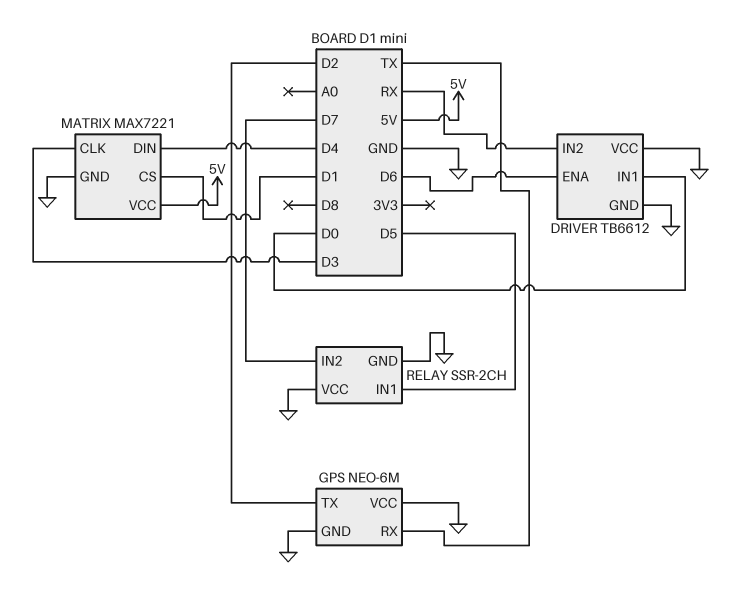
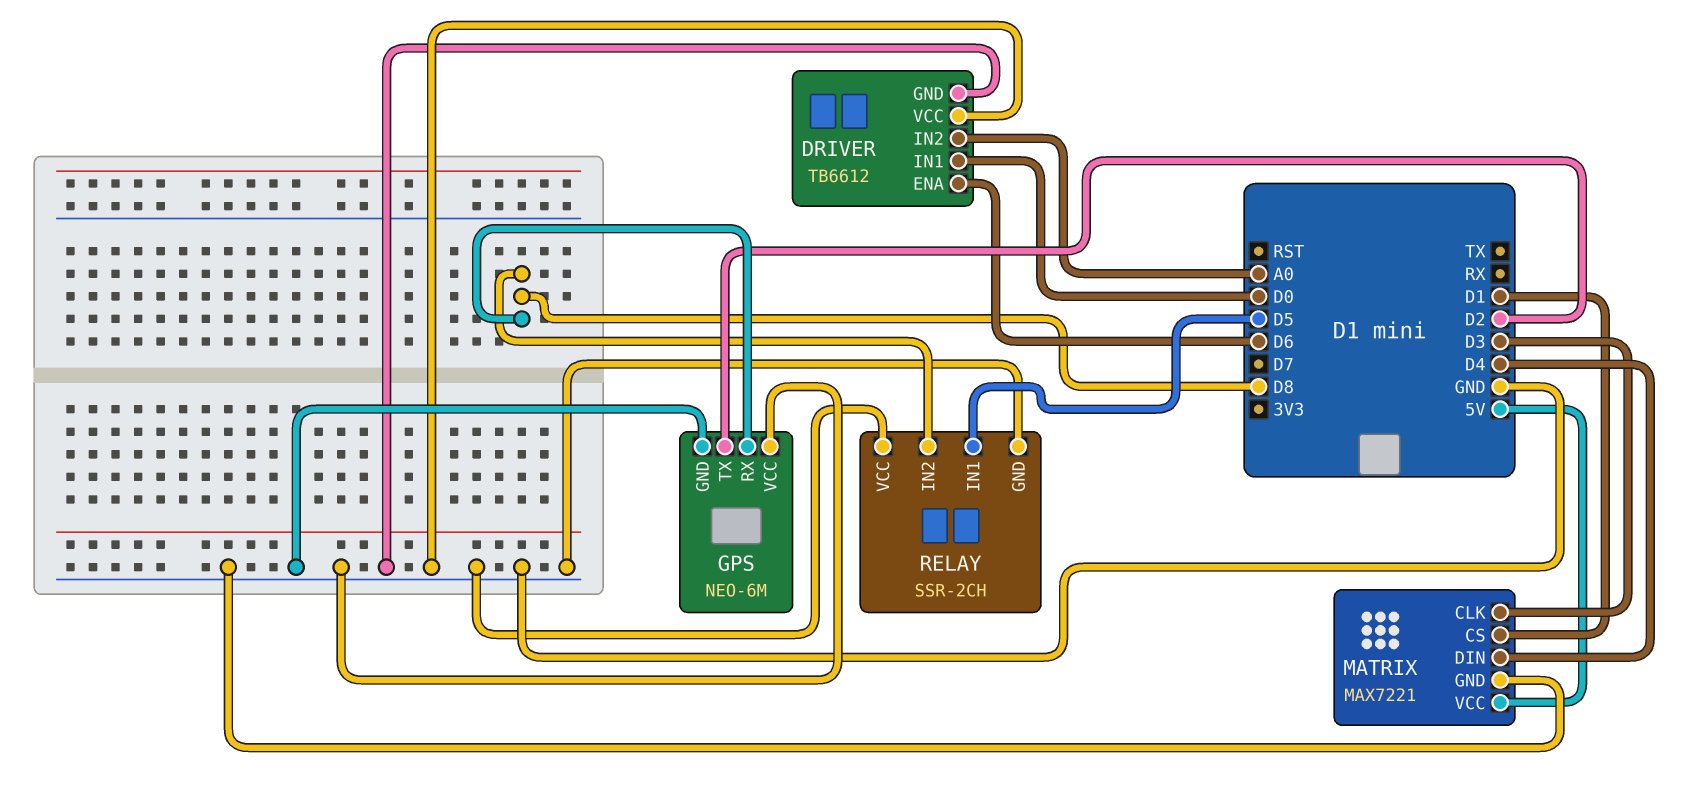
DRIVER pin IN2: RX -> A0
GPS pin RX: TX -> D8
RELAY pin IN2: D7 -> D8

